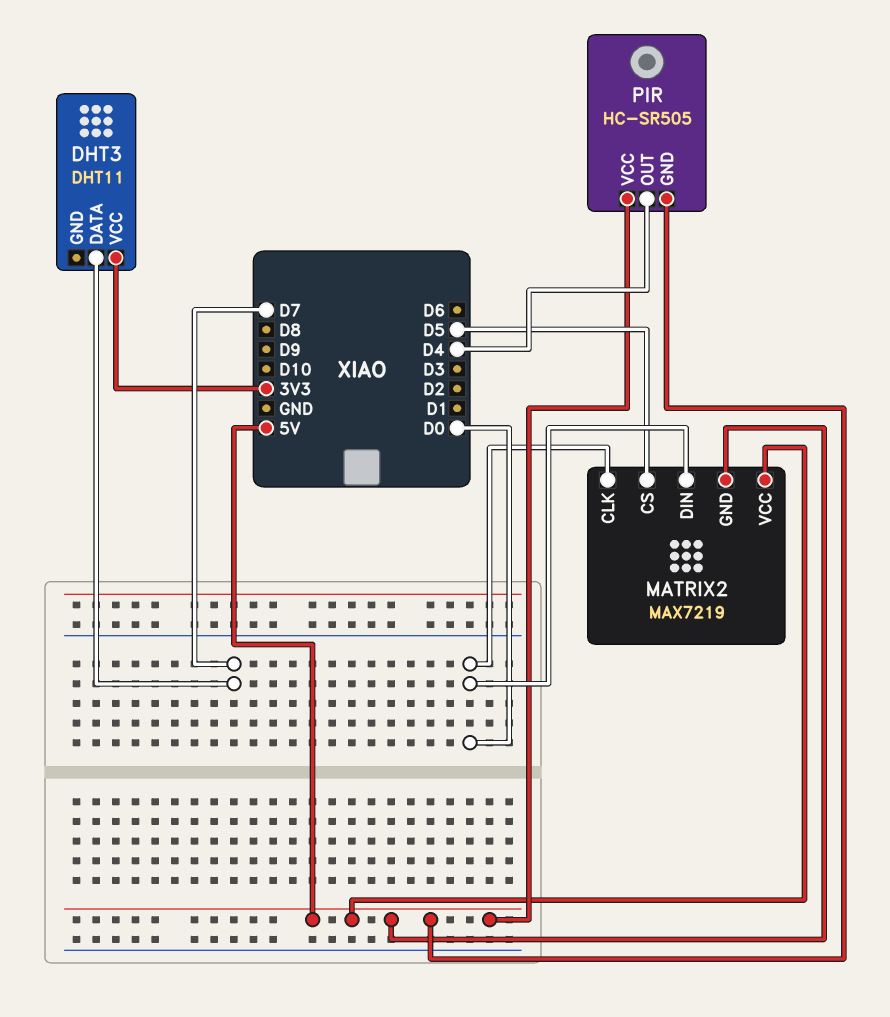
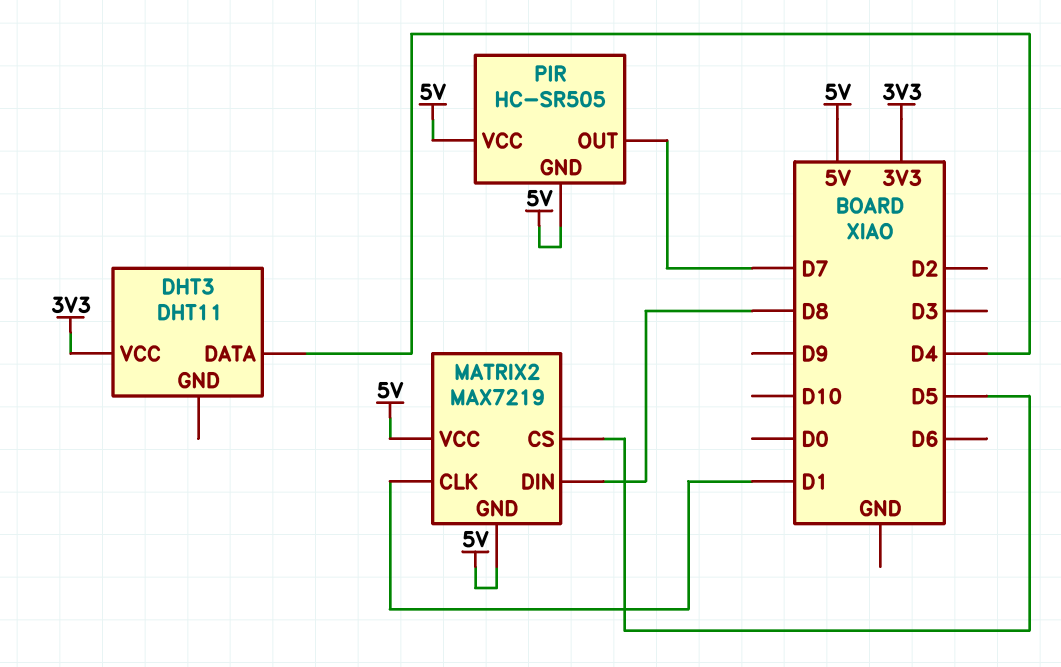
DHT3 pin DATA: D7 -> D4
MATRIX2 pin CLK: D0 -> D1
MATRIX2 pin DIN: D0 -> D8
PIR pin OUT: D4 -> D7

